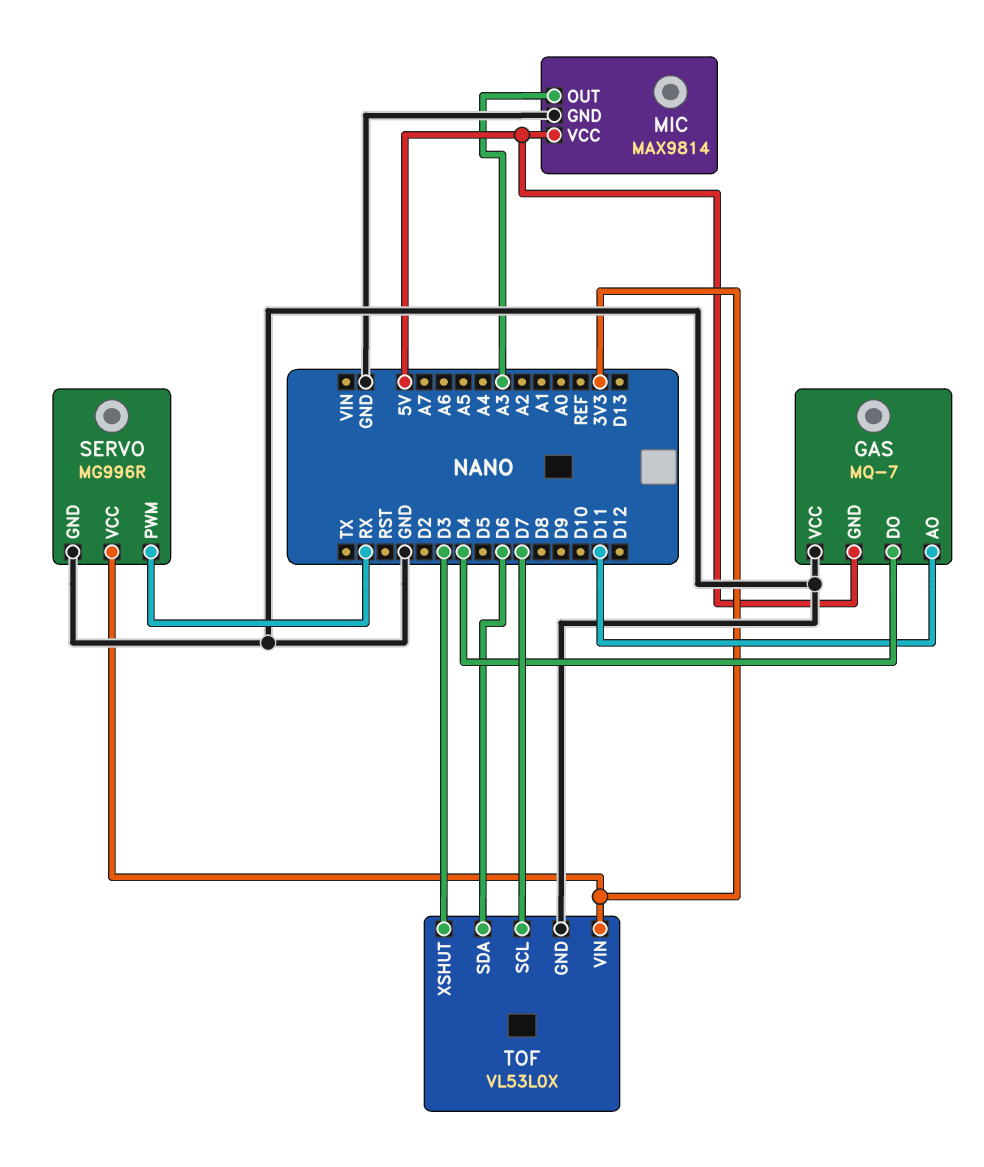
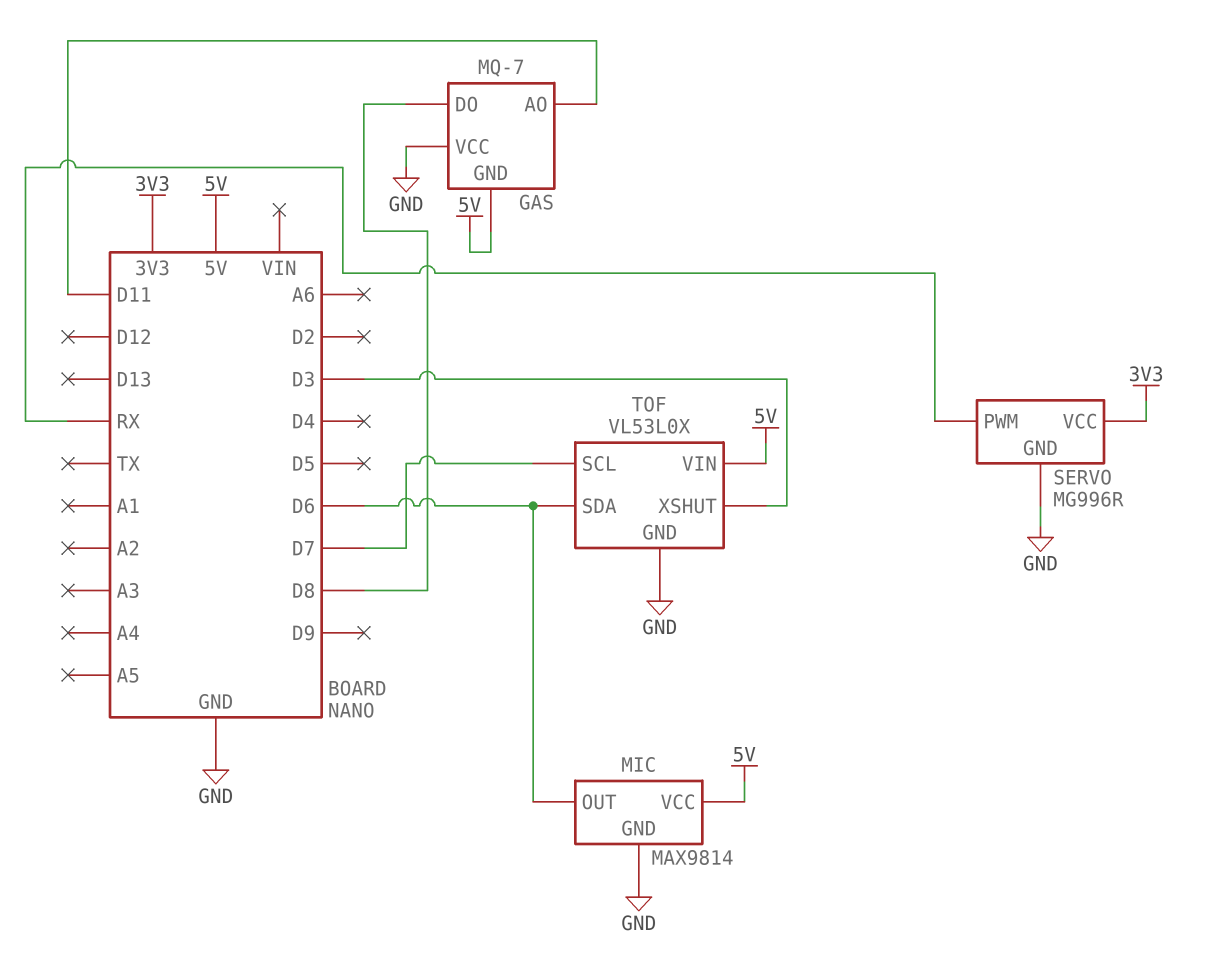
GAS pin DO: D4 -> D8
MIC pin OUT: A3 -> D6
TOF pin VIN: 3V3 -> 5V

